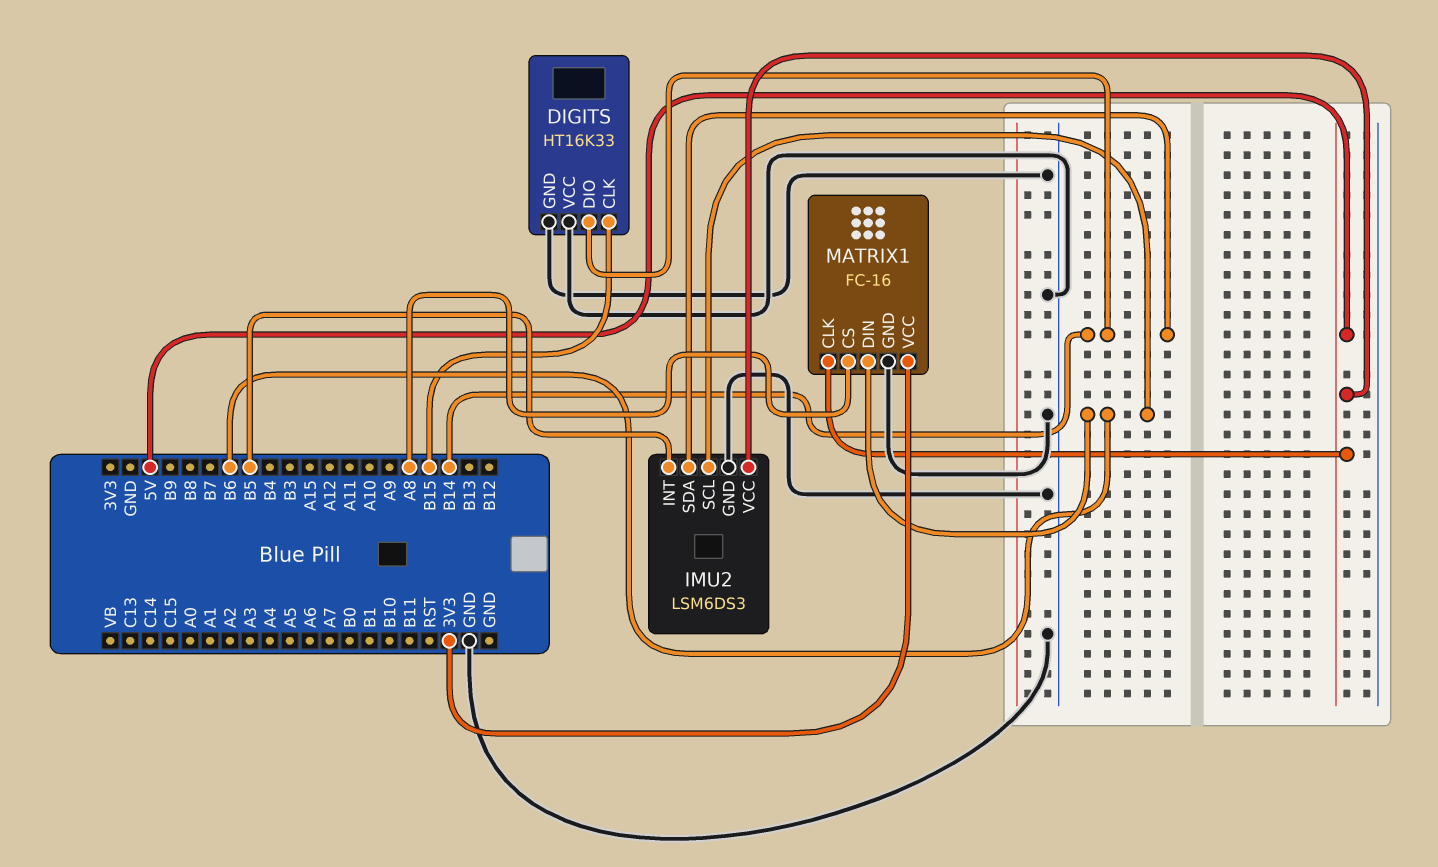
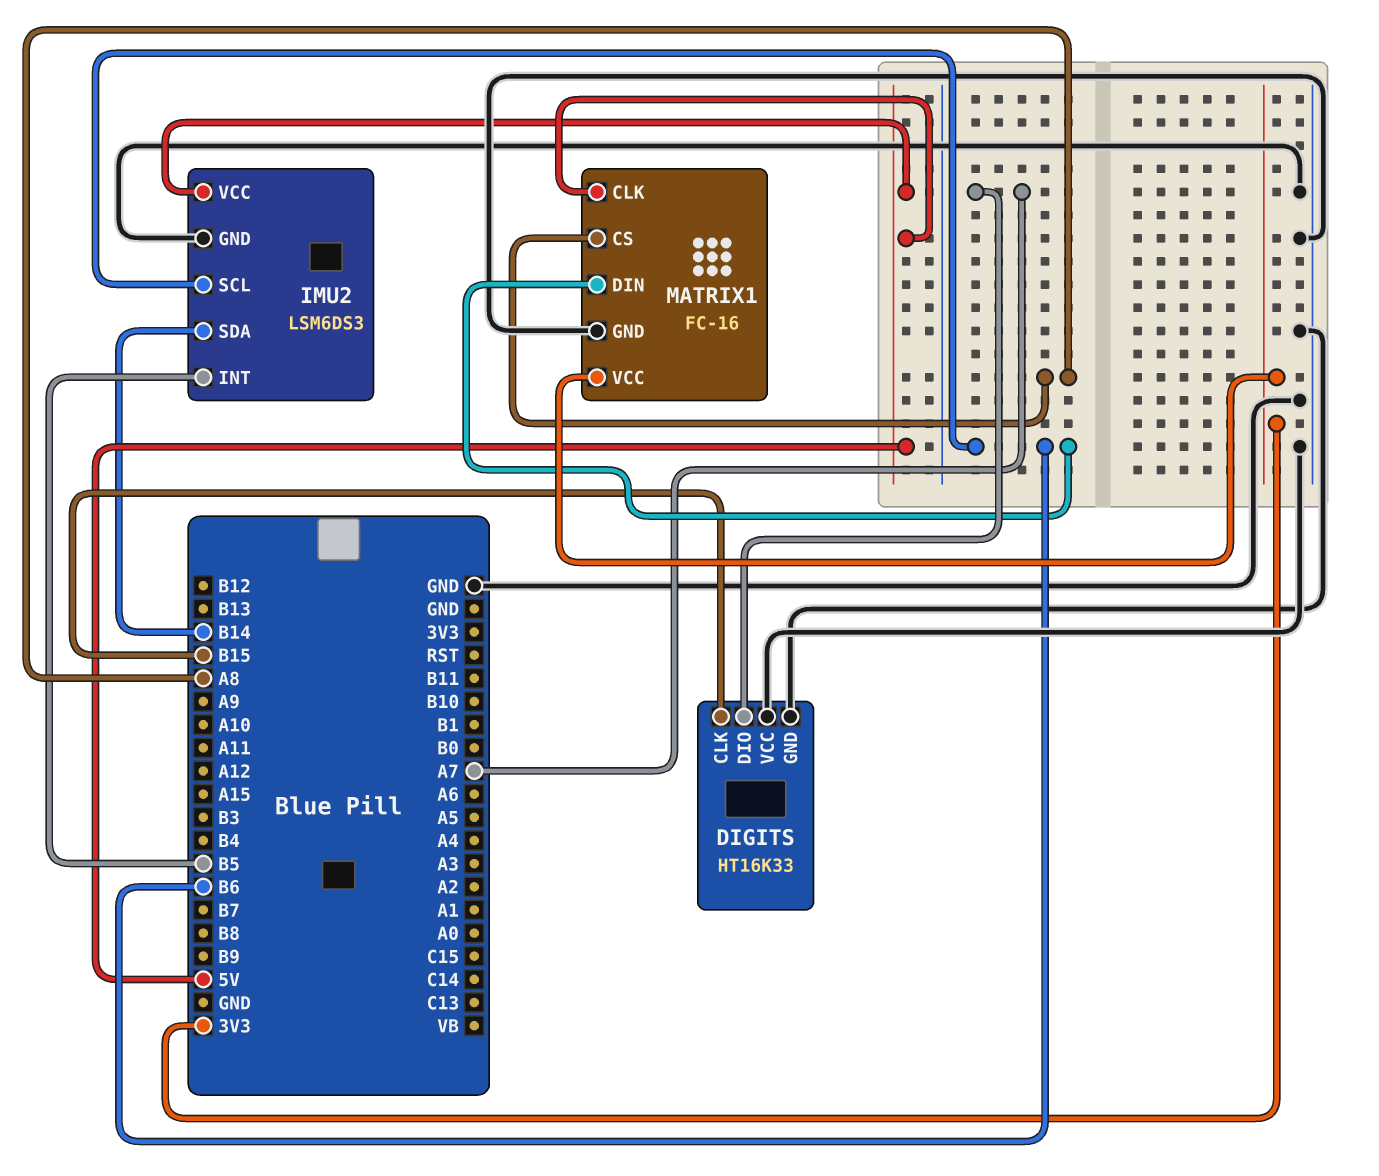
DIGITS pin DIO: B14 -> A7

